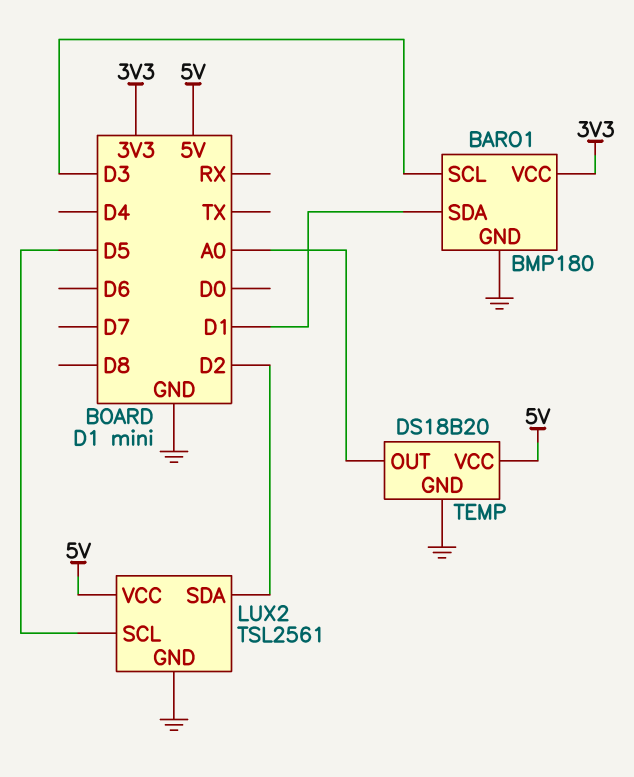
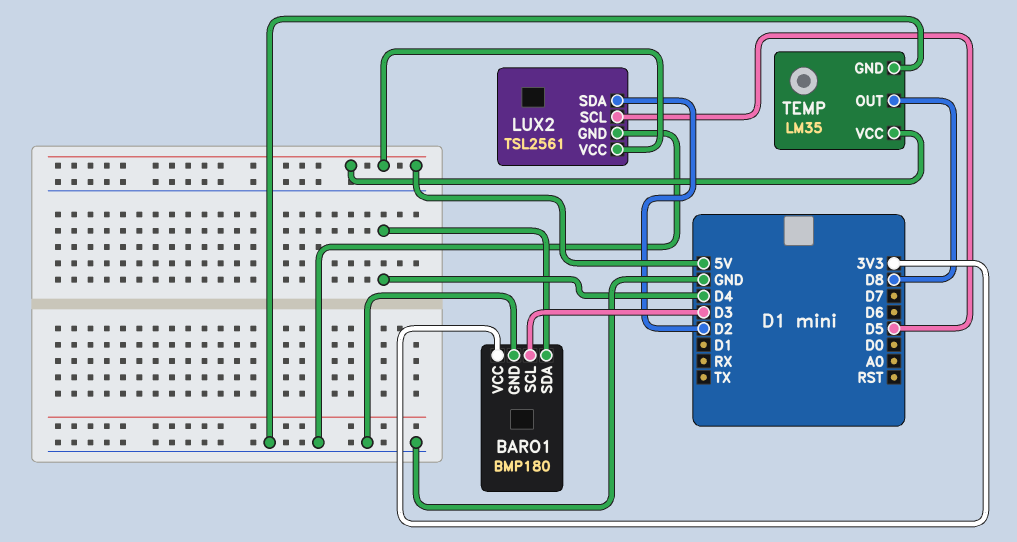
BARO1 pin SDA: D1 -> D4
TEMP: DS18B20 -> LM35
TEMP pin OUT: A0 -> D8

